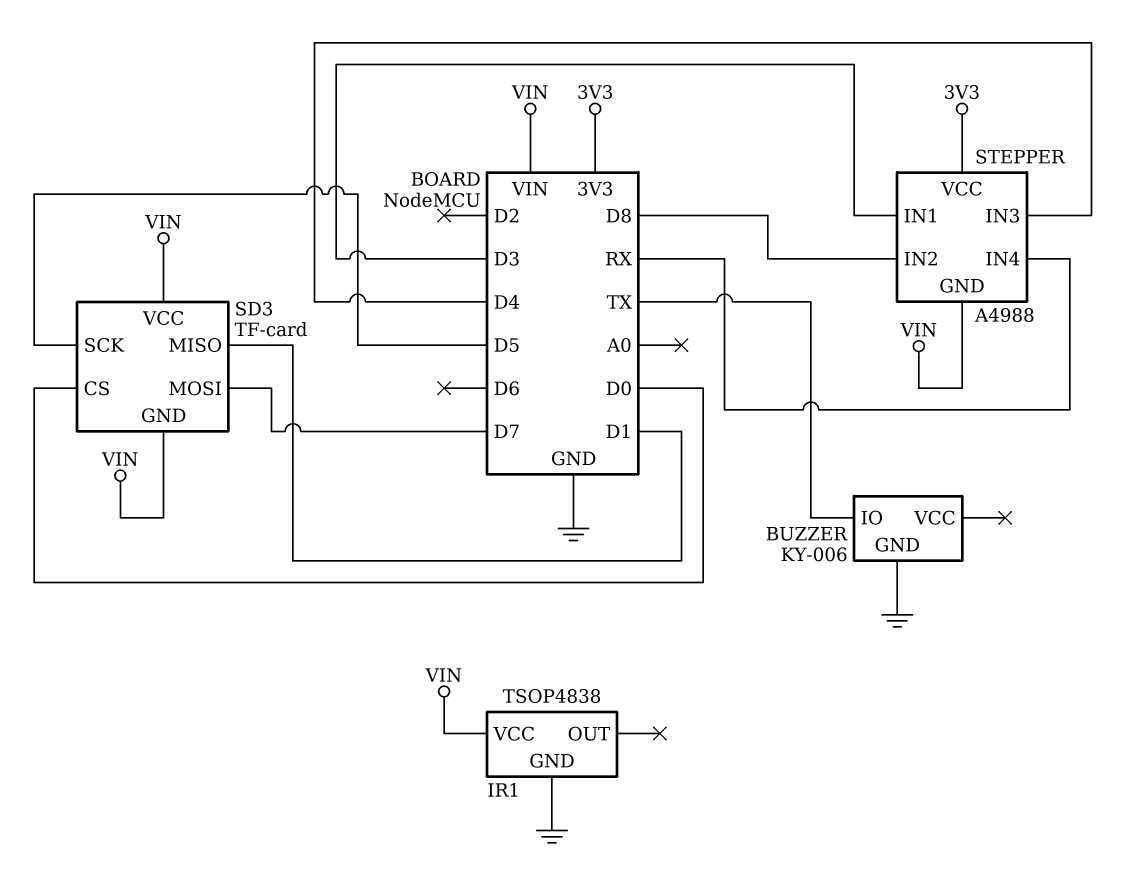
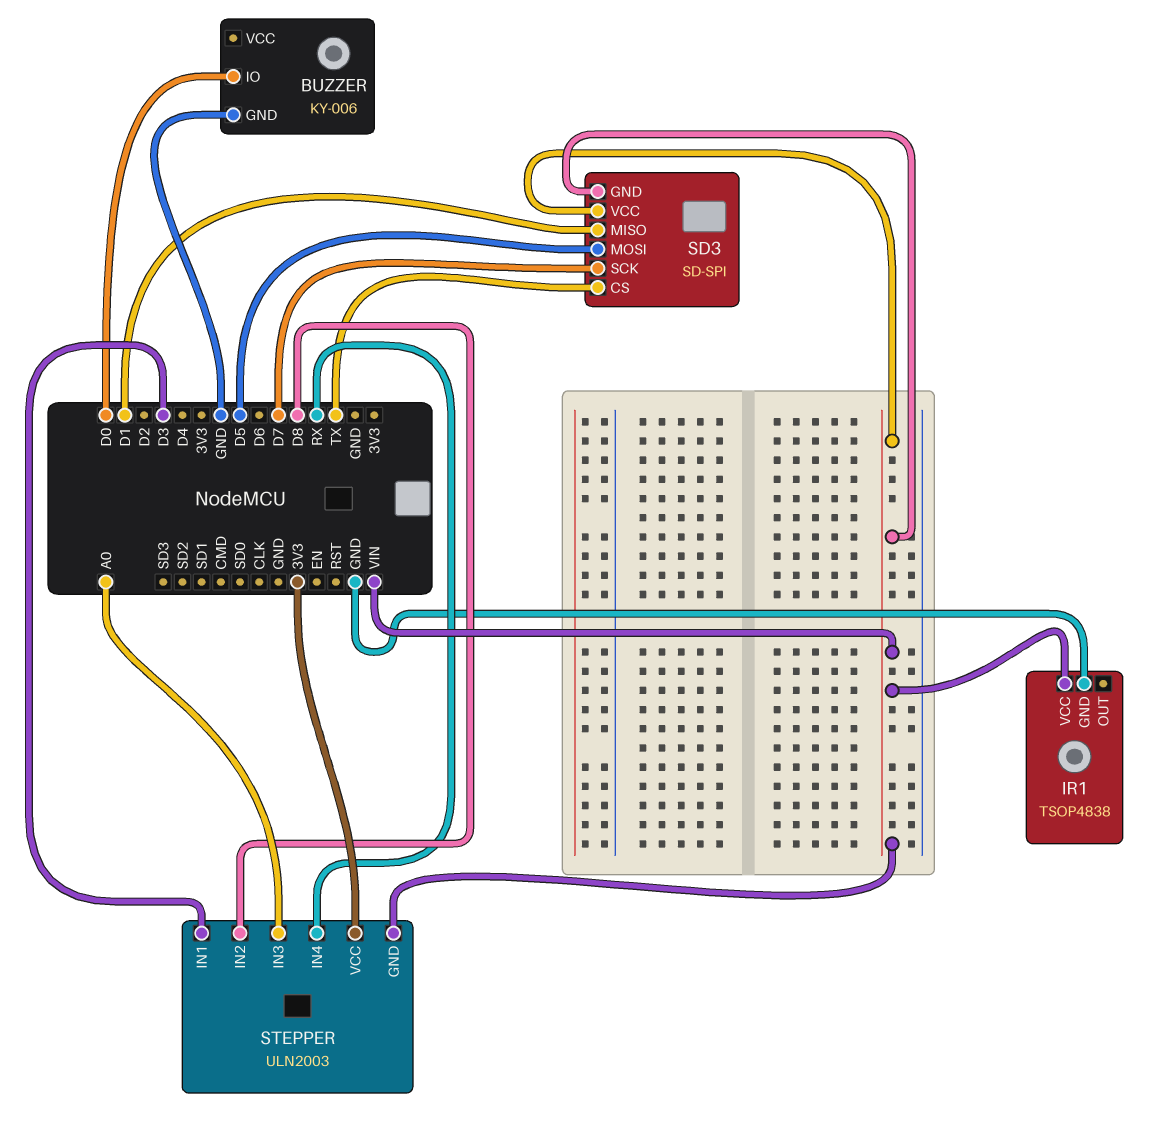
BUZZER pin IO: TX -> D0
SD3: TF-card -> SD-SPI
SD3 pin CS: D0 -> TX
SD3 pin MOSI: D7 -> D5
SD3 pin SCK: D5 -> D7
STEPPER: A4988 -> ULN2003
STEPPER pin IN3: D4 -> A0

